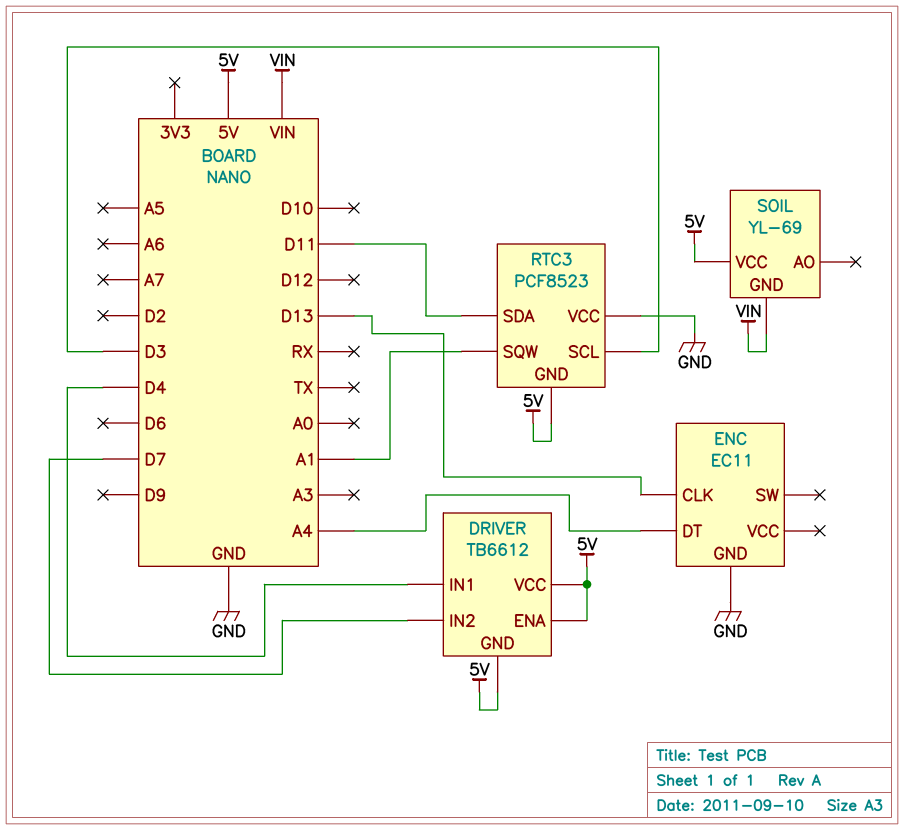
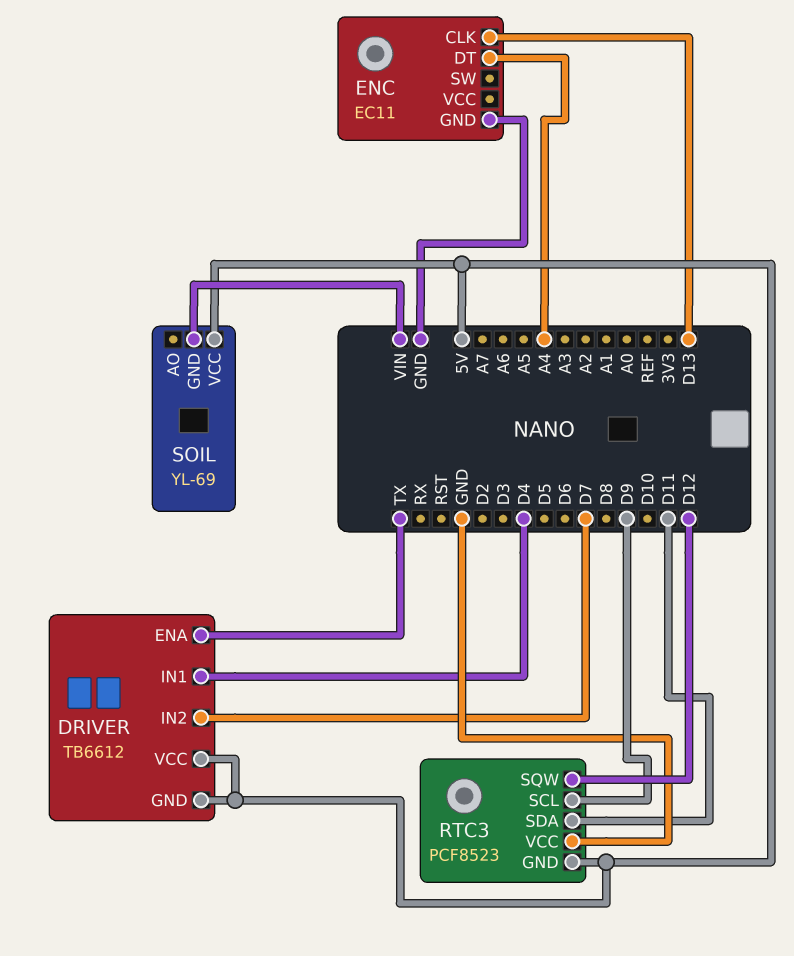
DRIVER pin ENA: 5V -> TX
RTC3 pin SCL: D3 -> D9
RTC3 pin SQW: A1 -> D12

